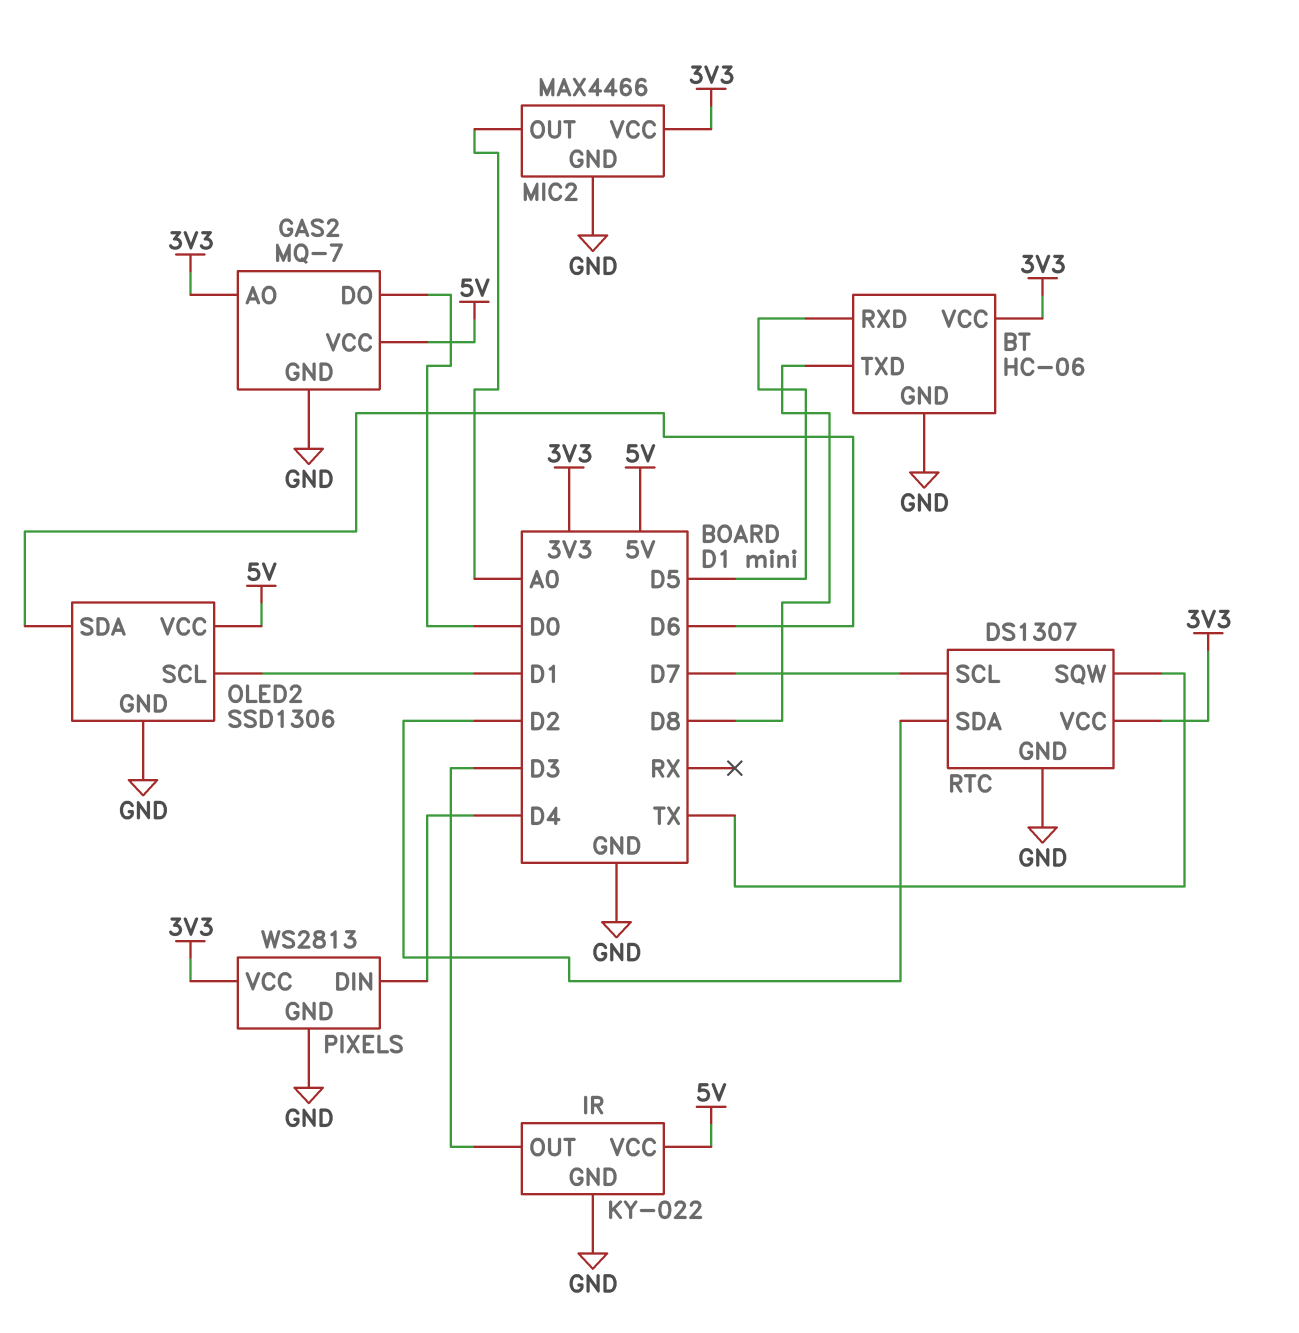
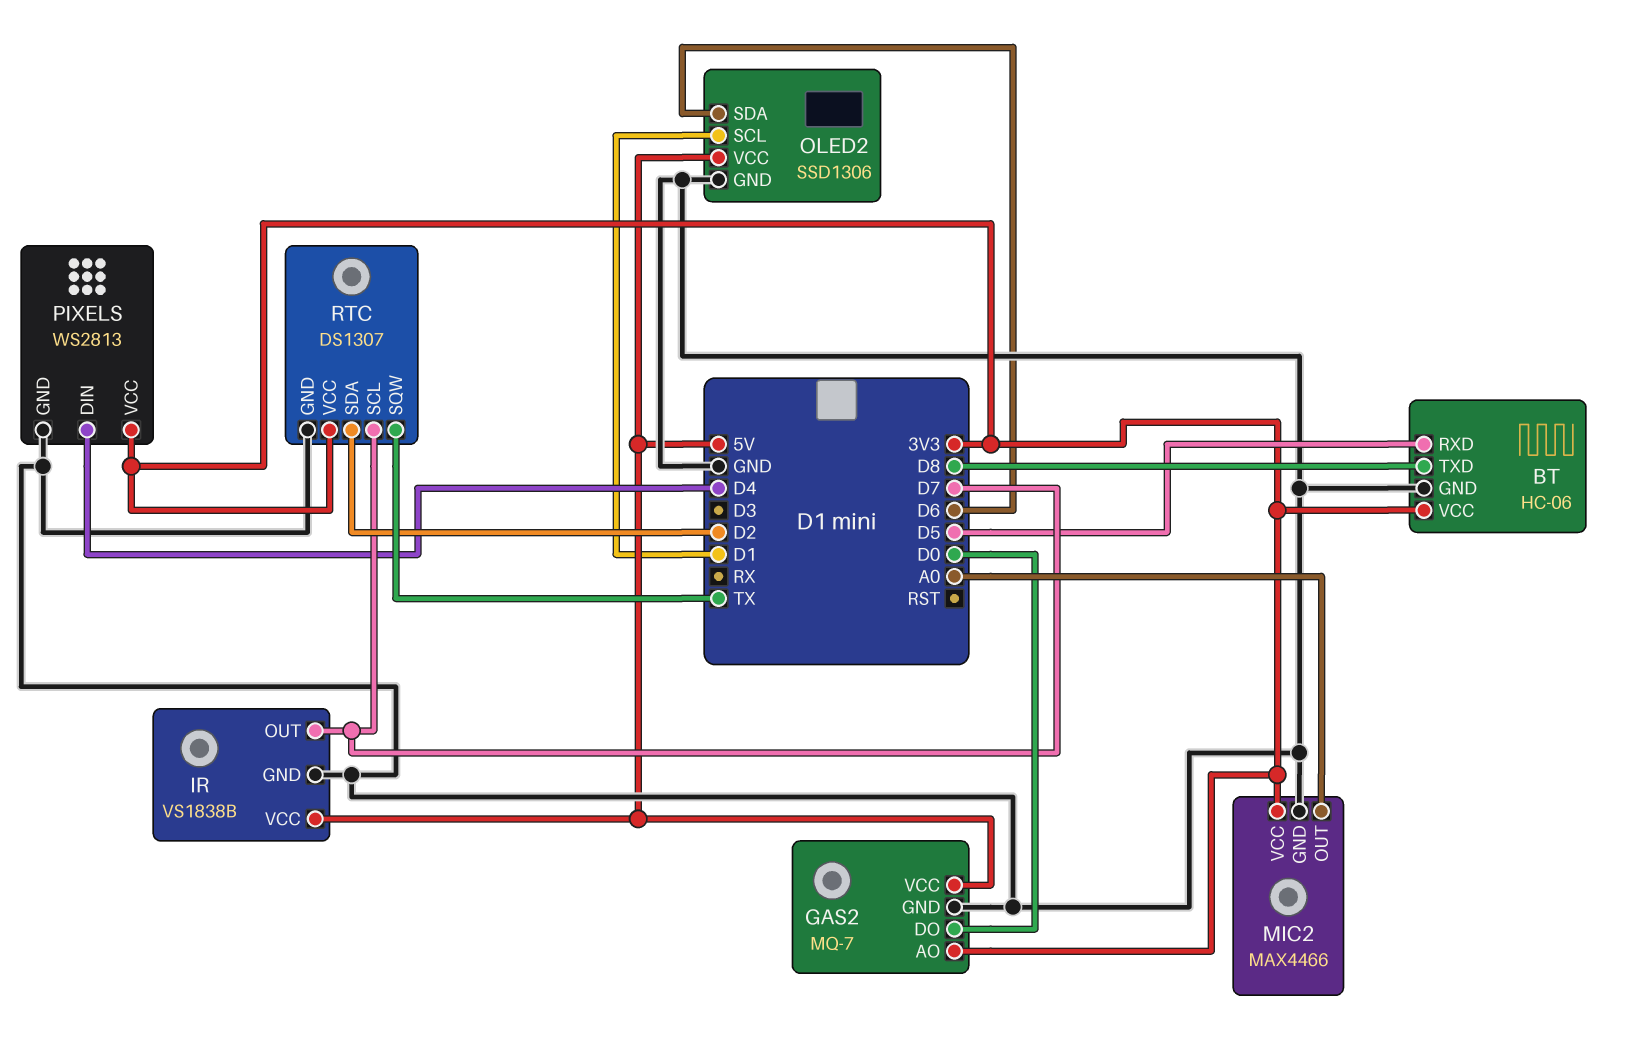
IR: KY-022 -> VS1838B
IR pin OUT: D3 -> D7

